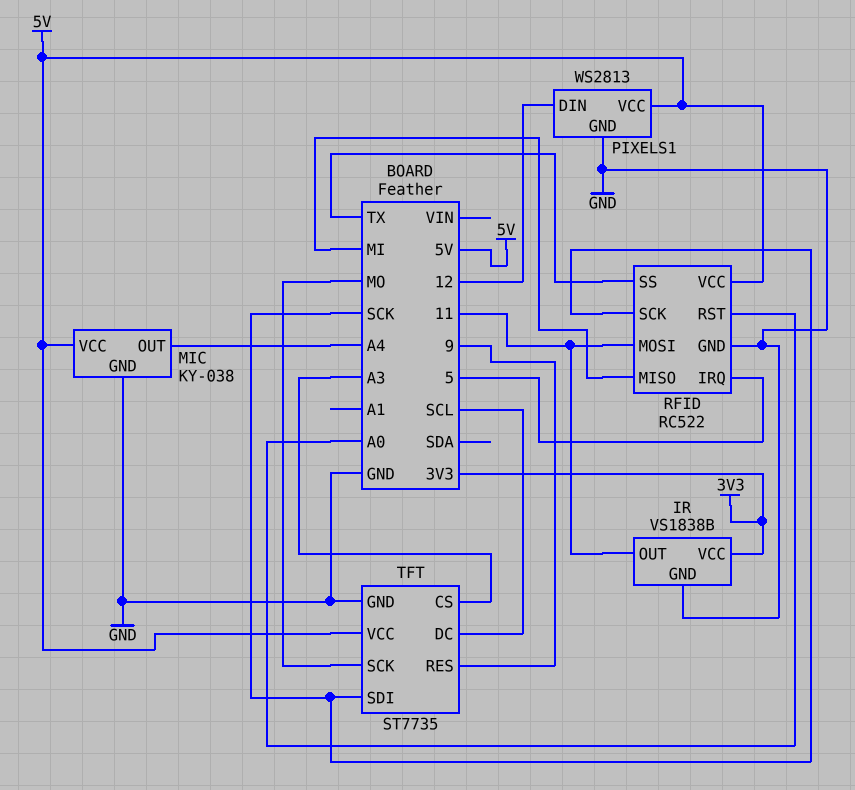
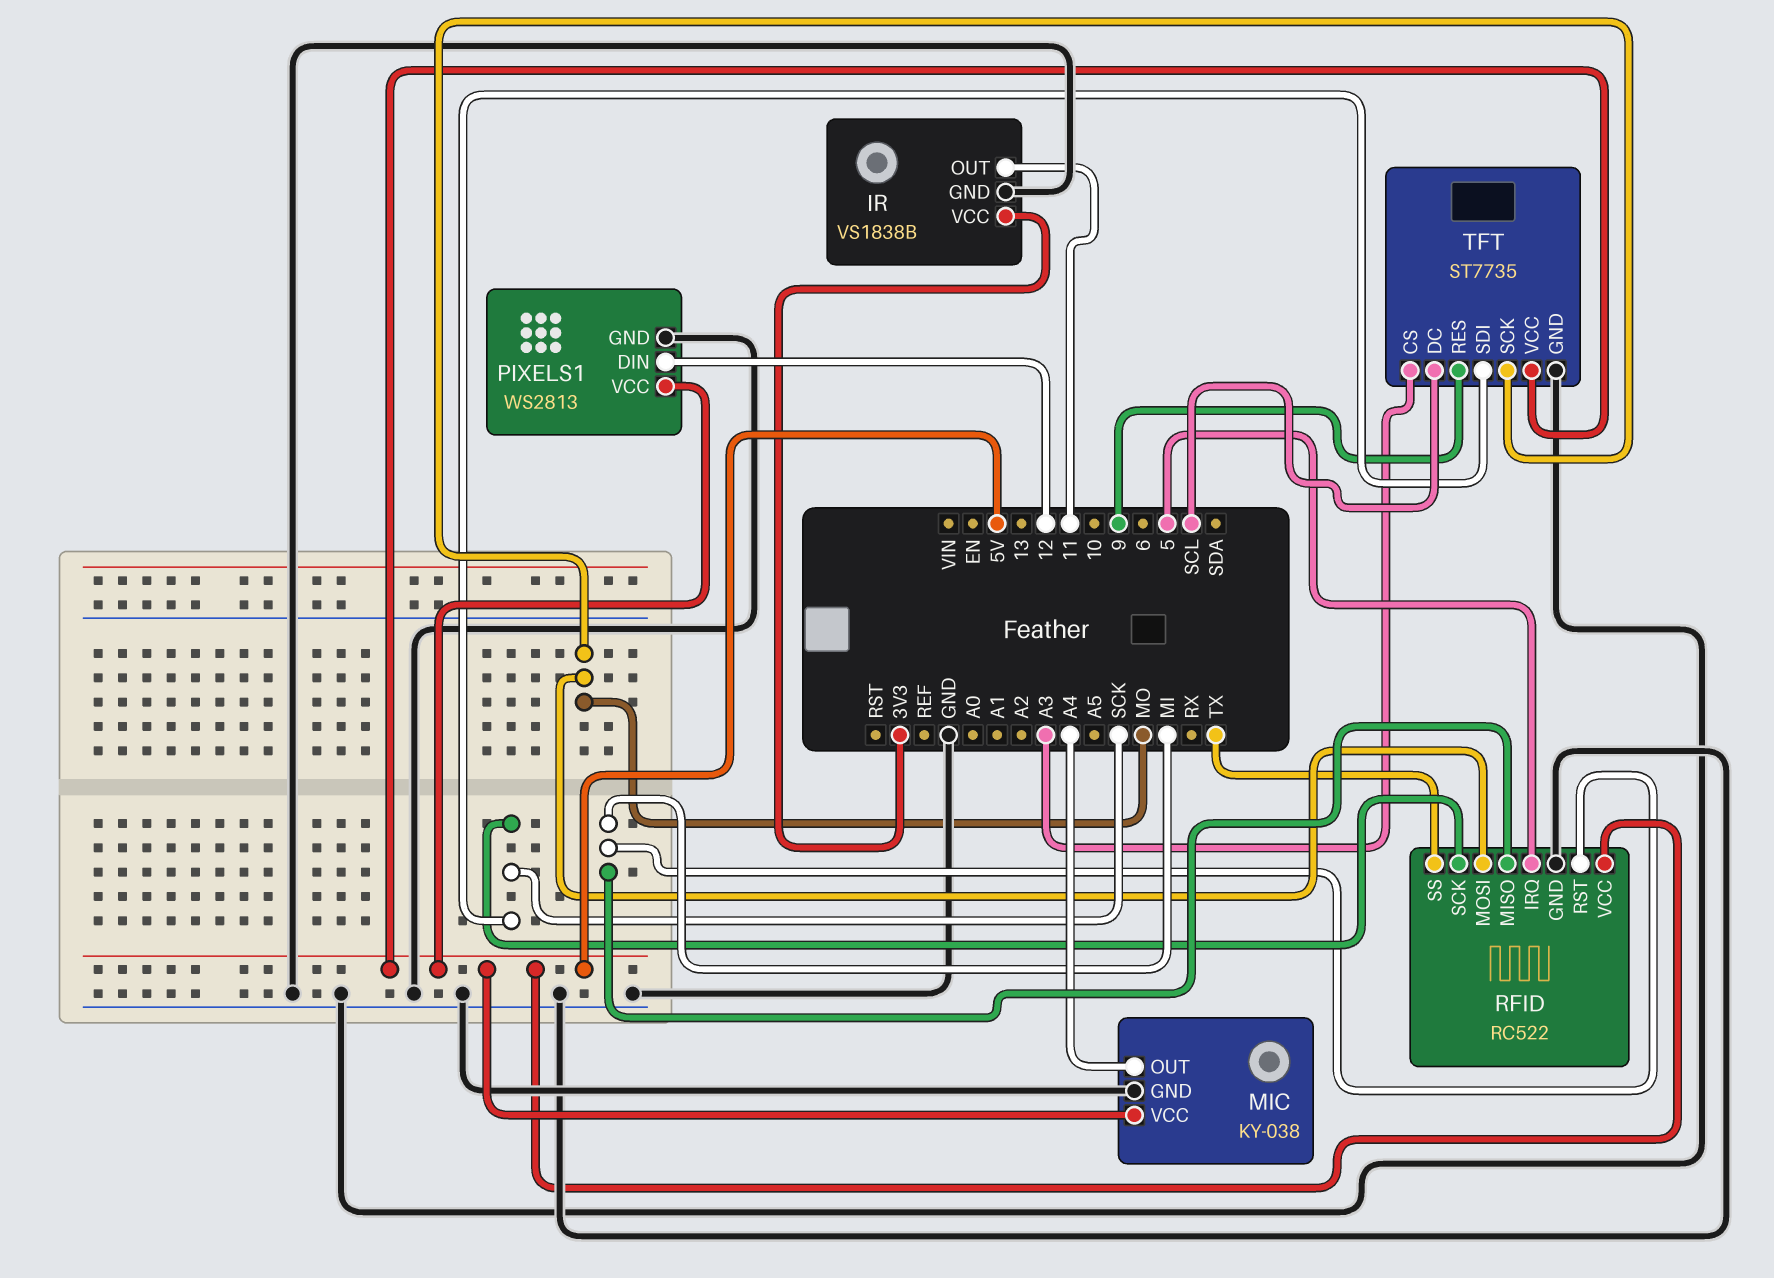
RFID pin MOSI: 11 -> MO
RFID pin RST: A0 -> MI

